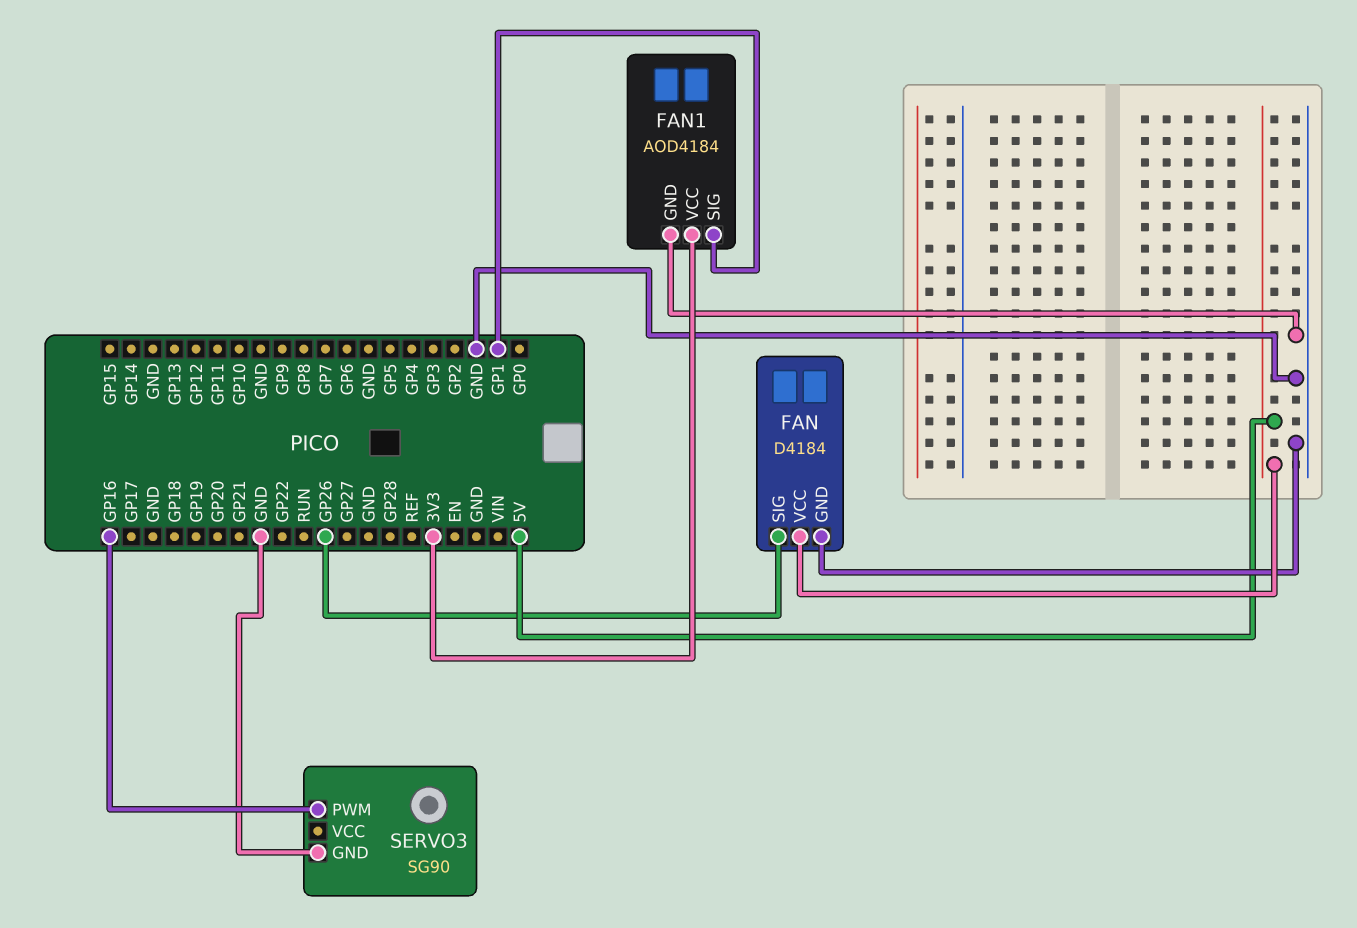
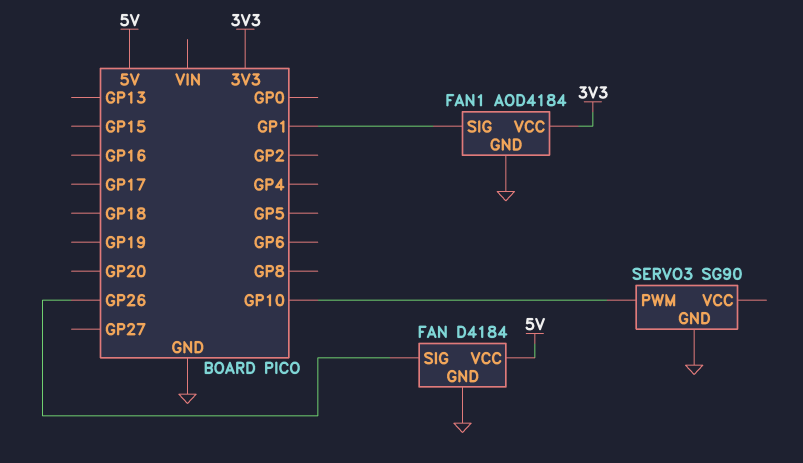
SERVO3 pin PWM: GP16 -> GP10

